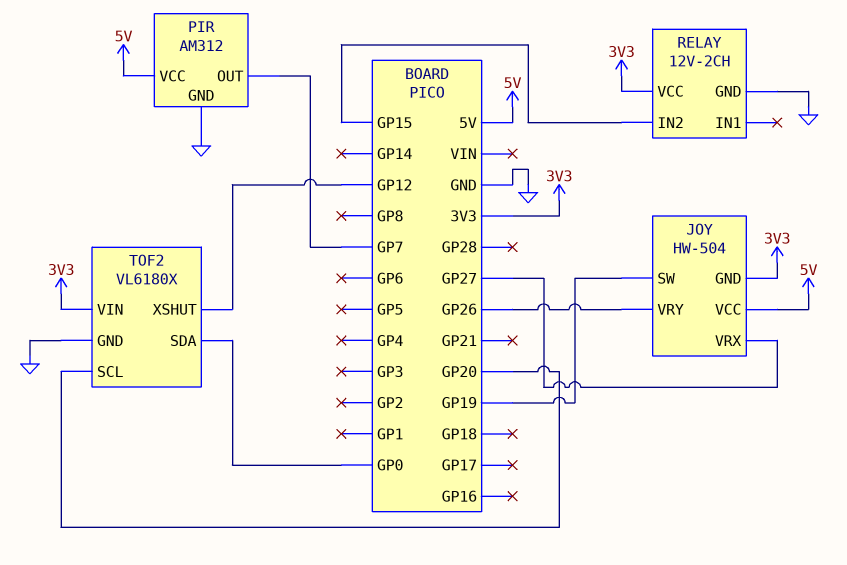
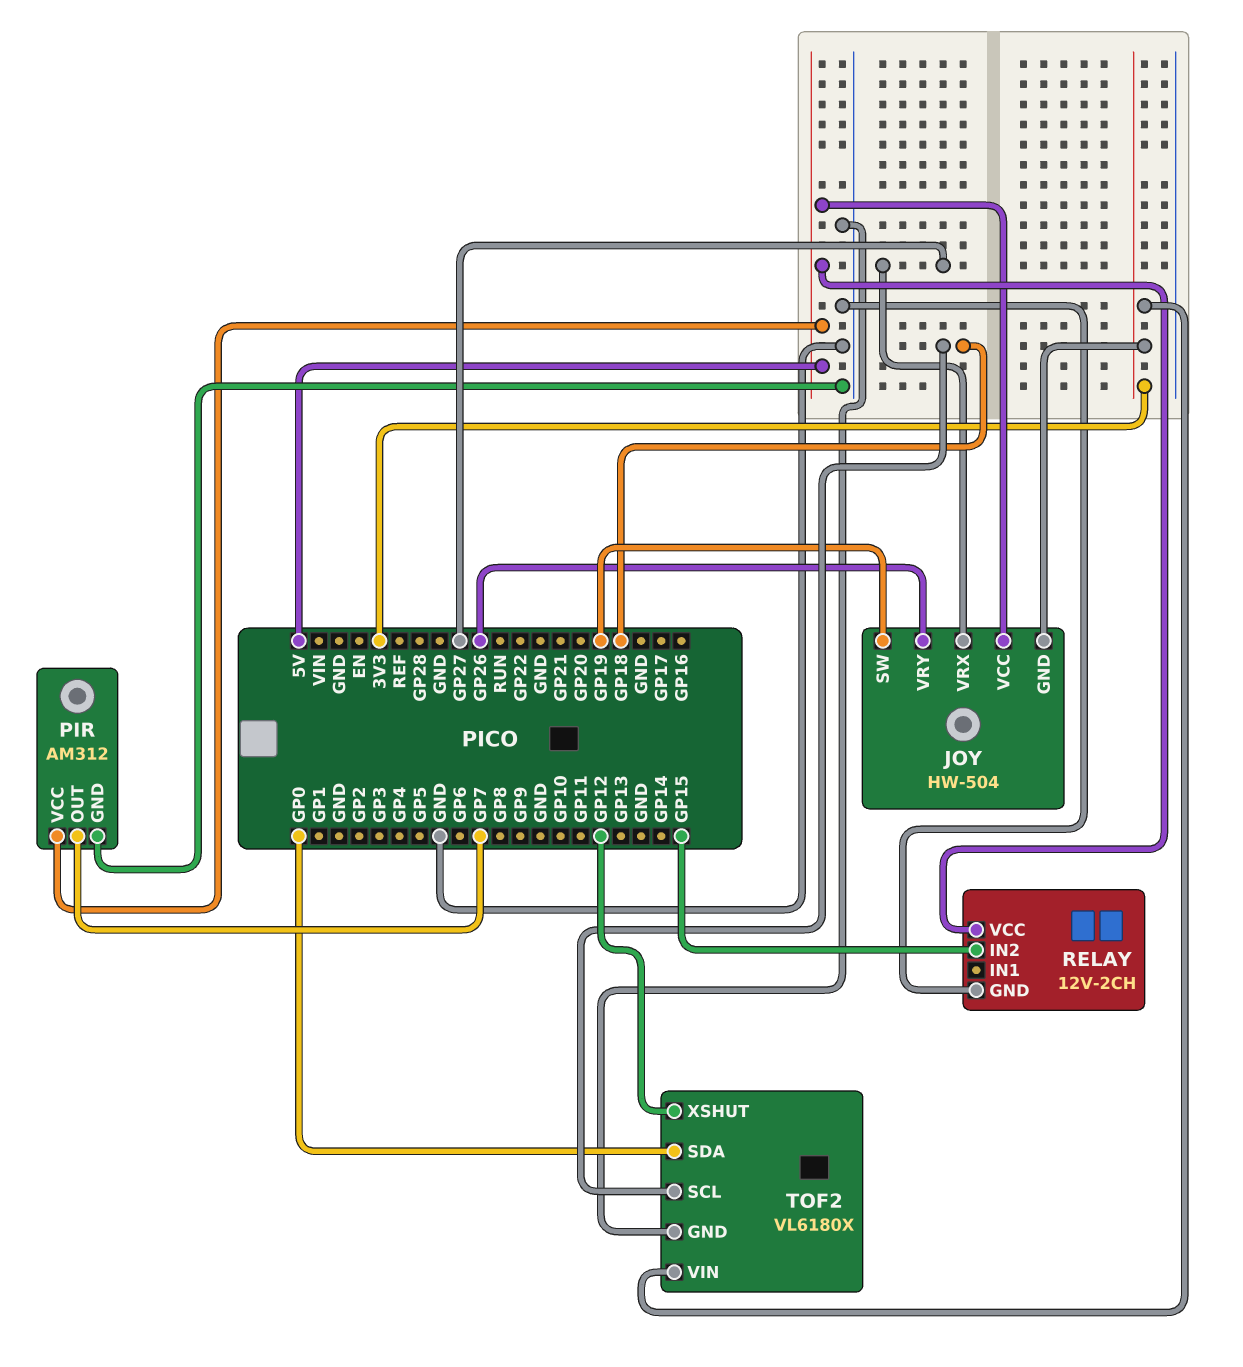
RELAY pin VCC: 3V3 -> 5V
TOF2 pin SCL: GP20 -> GP18

